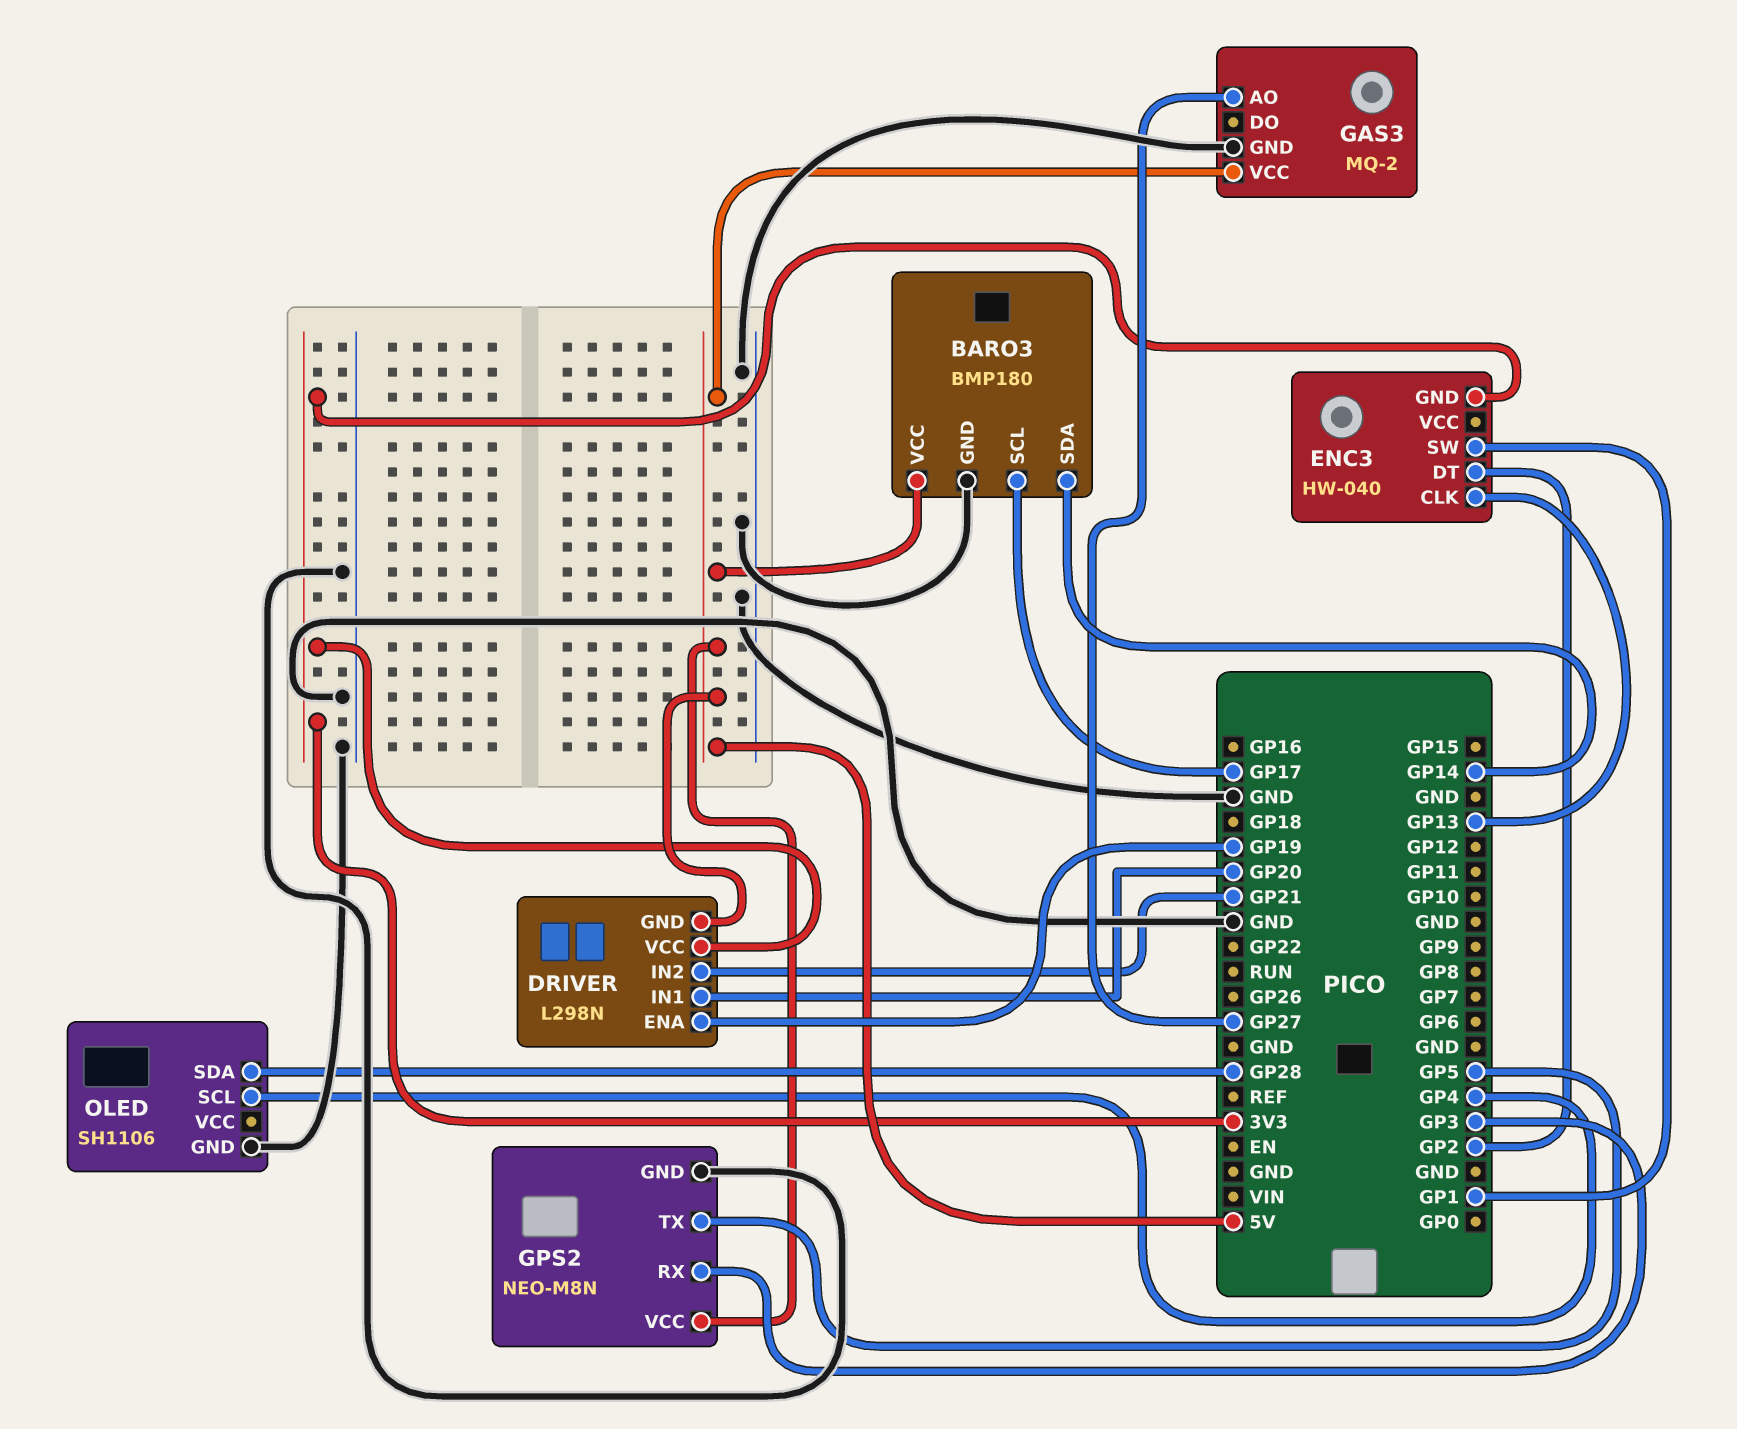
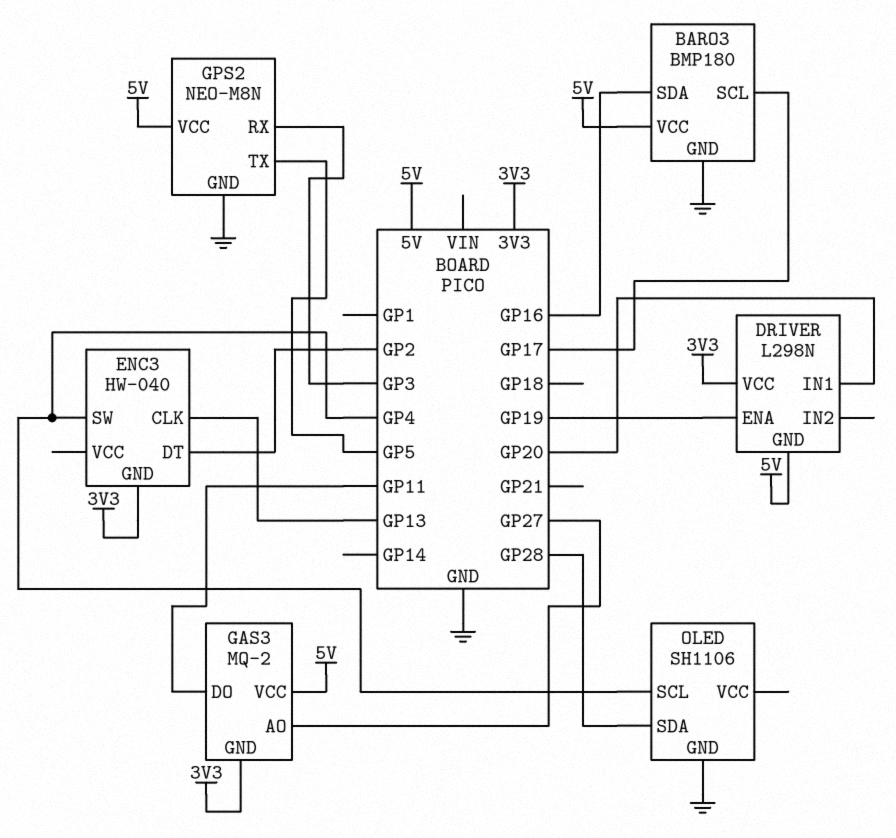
BARO3 pin SDA: GP14 -> GP16
DRIVER pin IN2: GP21 -> none
ENC3 pin SW: GP1 -> GP4
GAS3 pin DO: none -> GP11
GAS3 pin GND: GND -> 3V3

